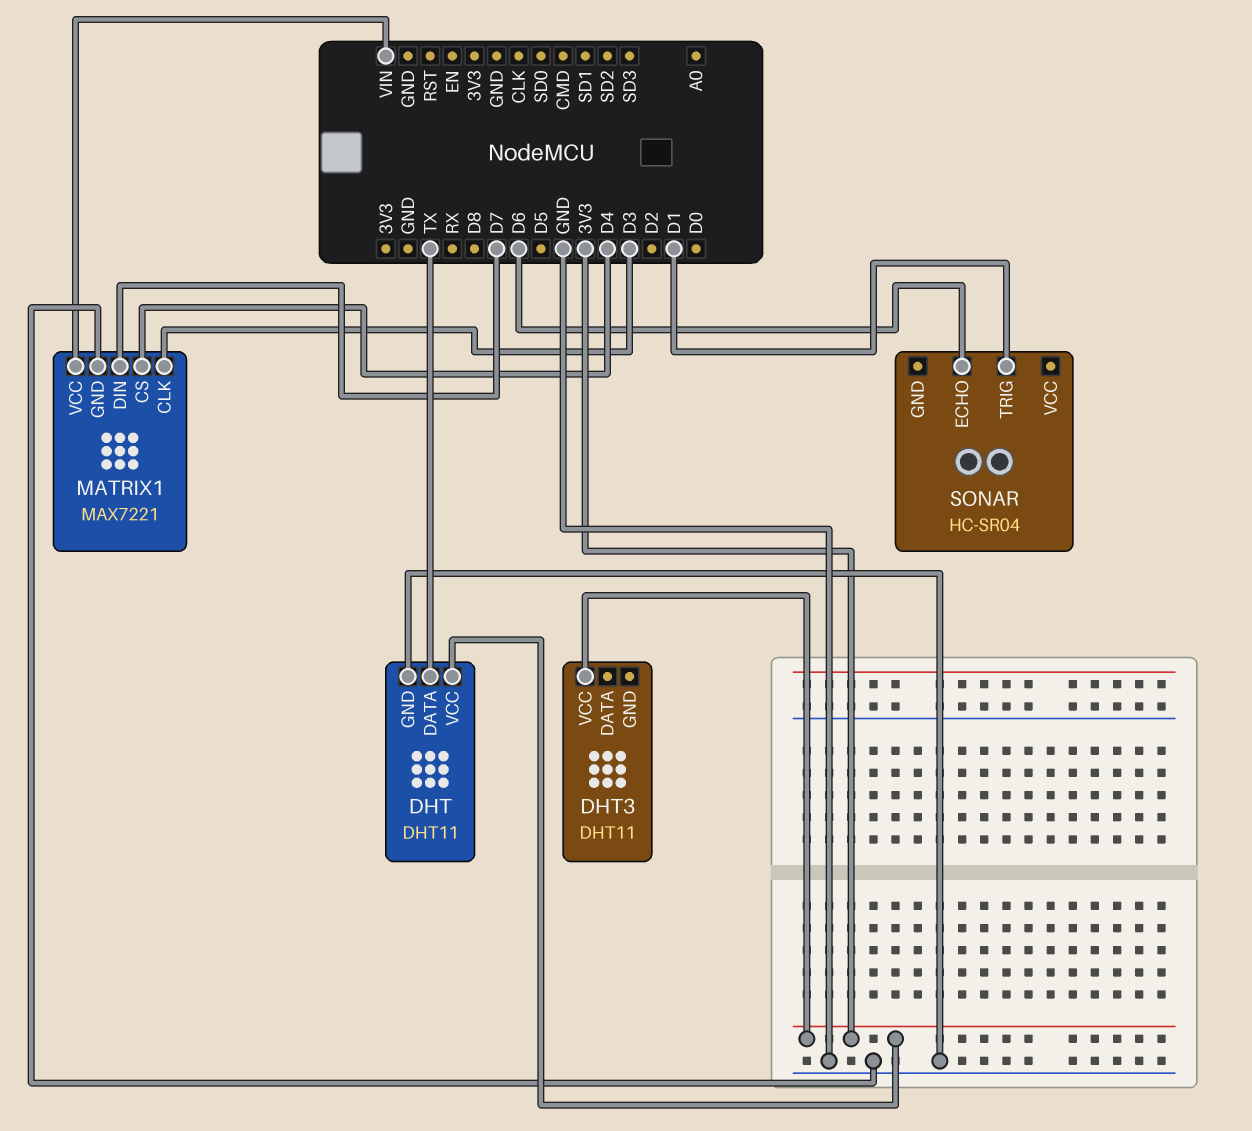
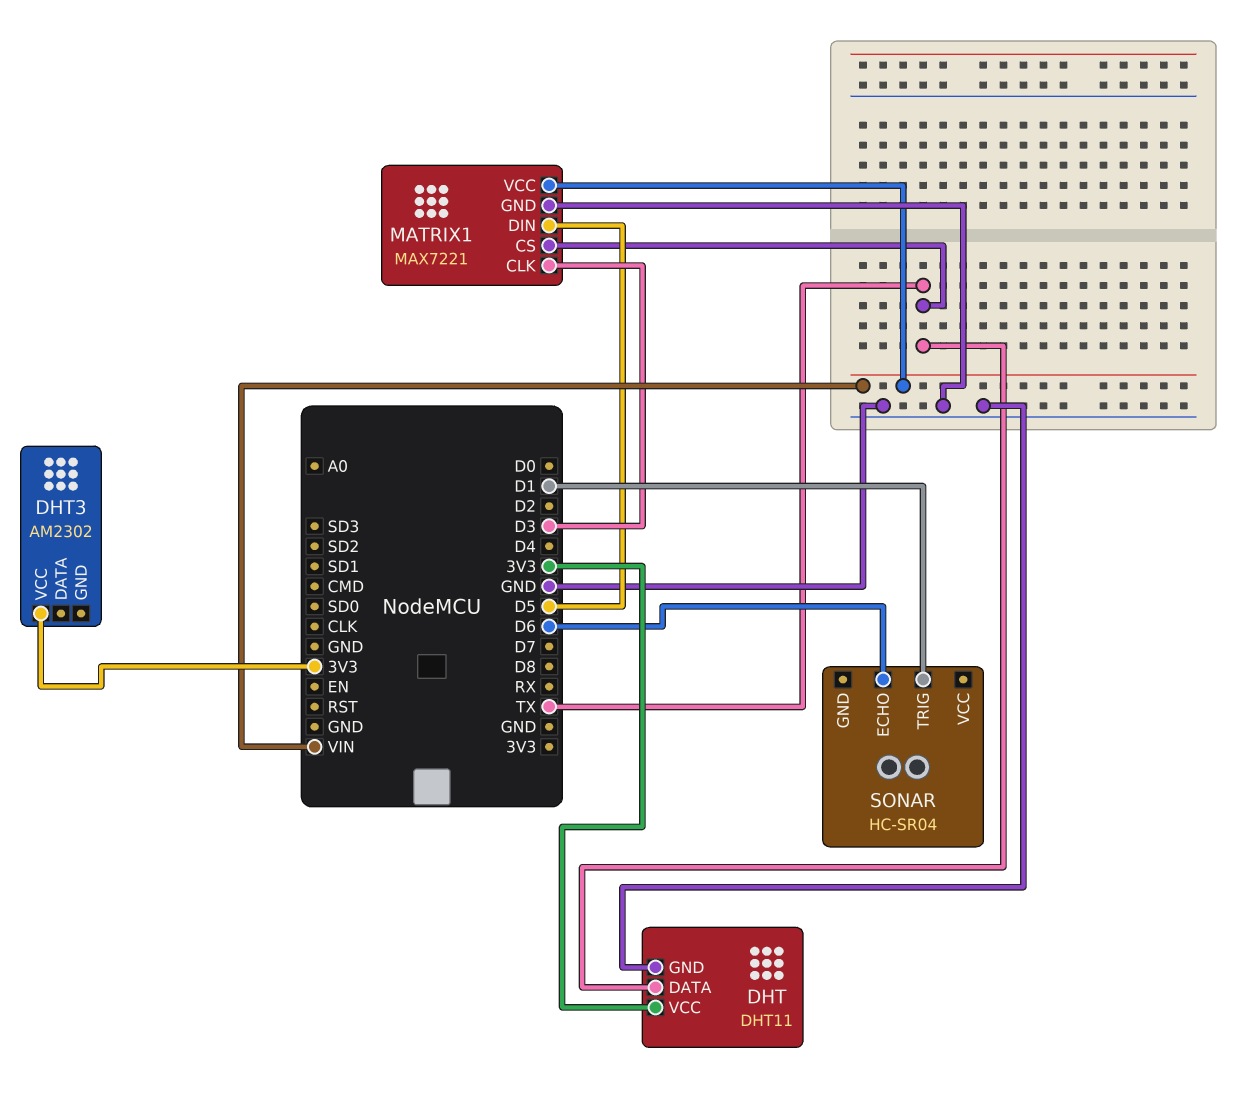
DHT3: DHT11 -> AM2302
MATRIX1 pin CS: D4 -> TX
MATRIX1 pin DIN: D7 -> D5

